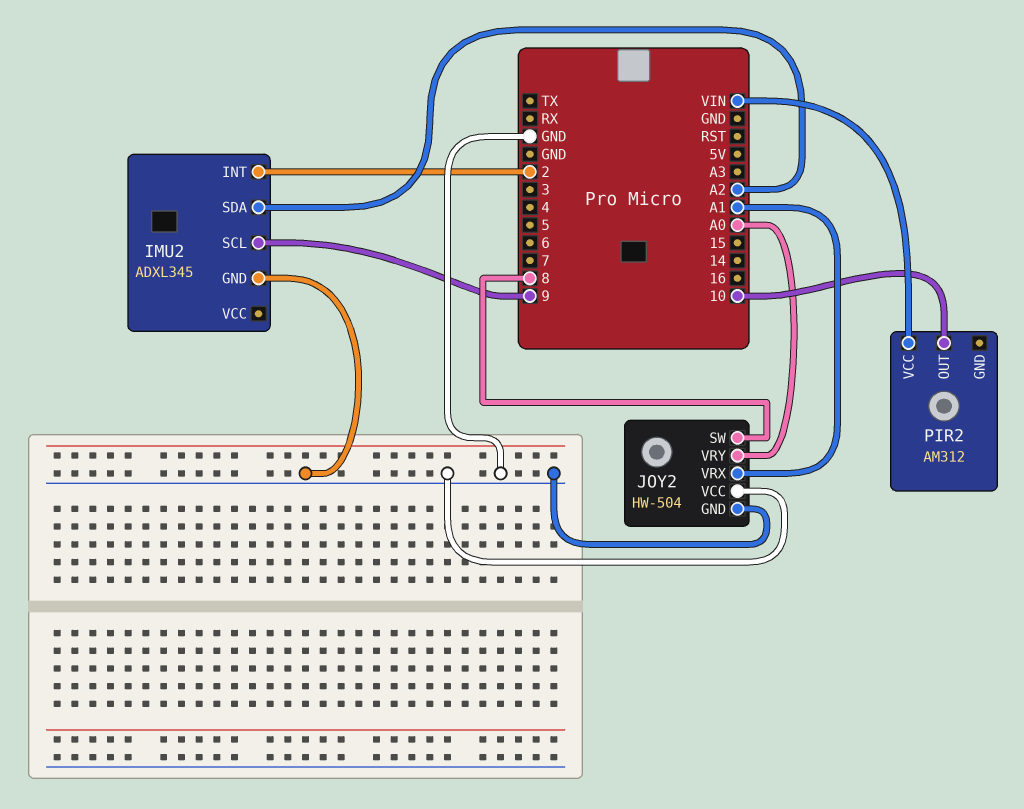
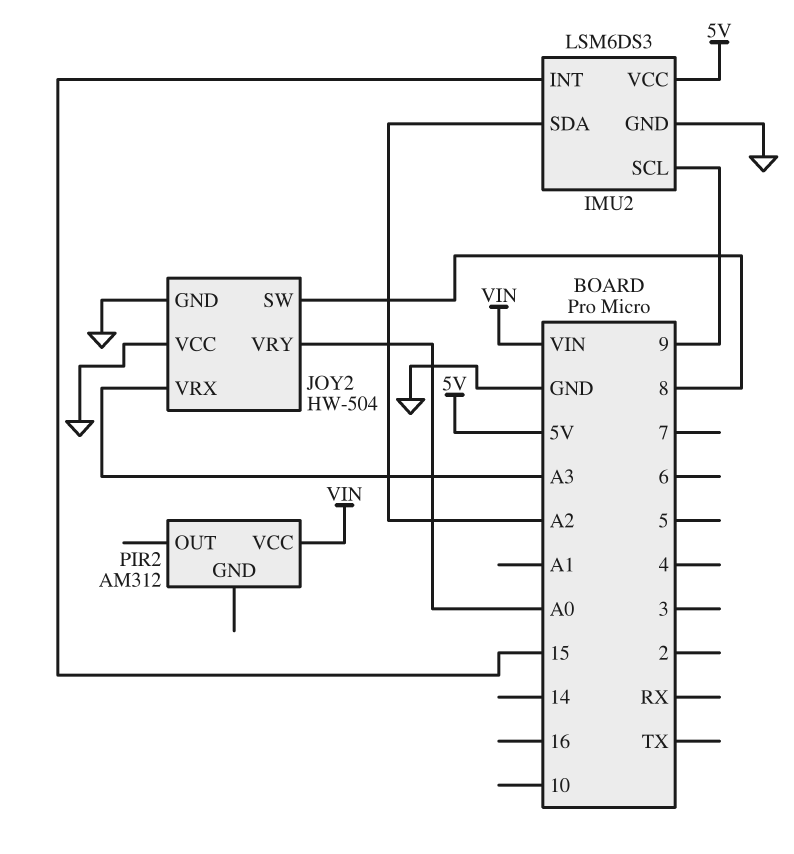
IMU2: ADXL345 -> LSM6DS3
IMU2 pin INT: 2 -> 15
IMU2 pin VCC: none -> 5V
JOY2 pin VRX: A1 -> A3
PIR2 pin OUT: 10 -> none

